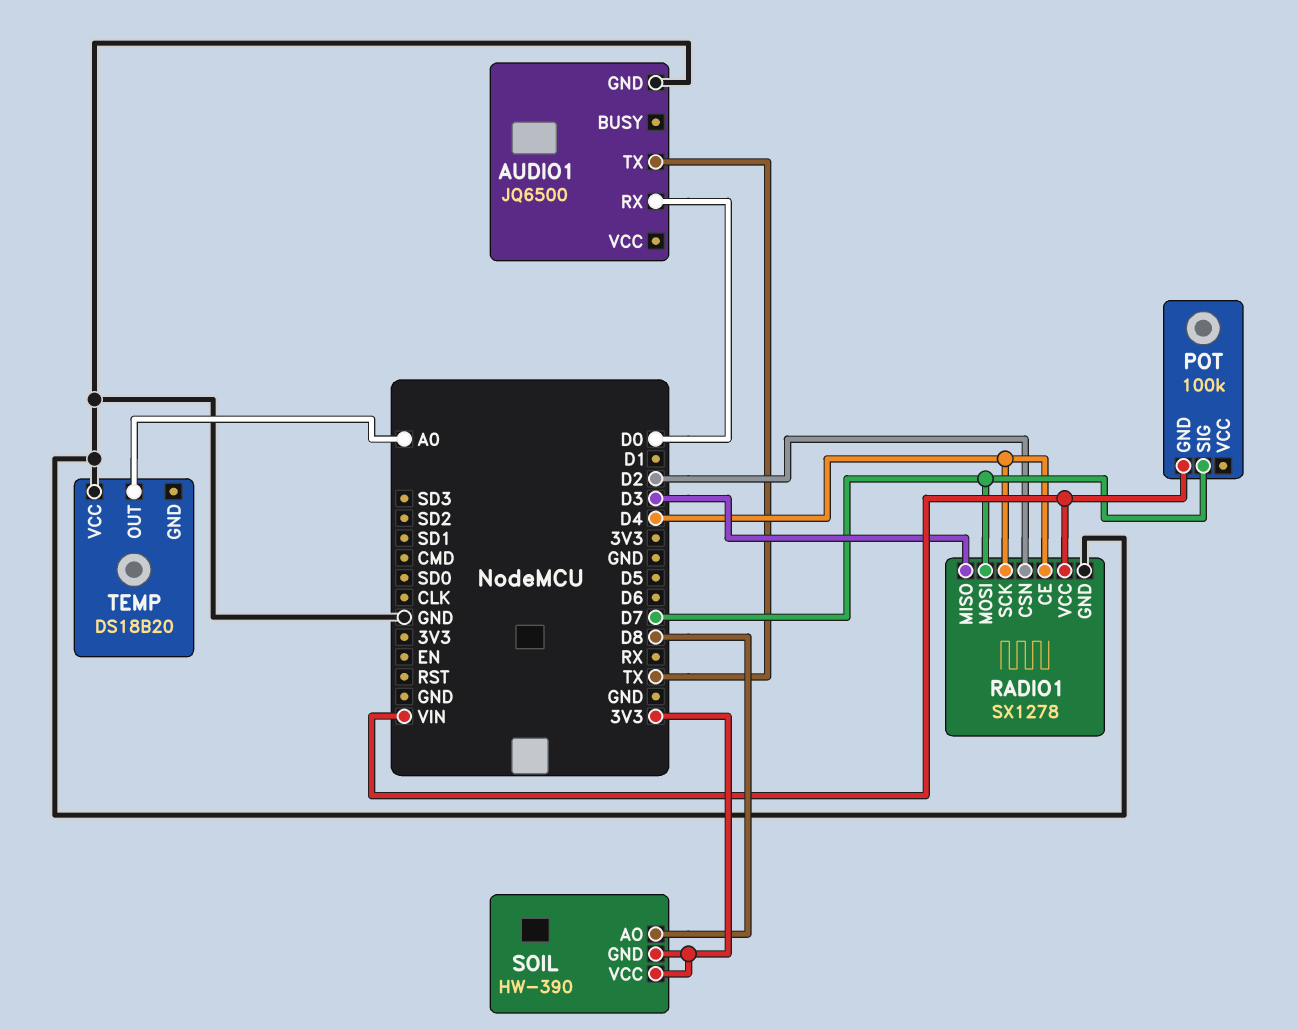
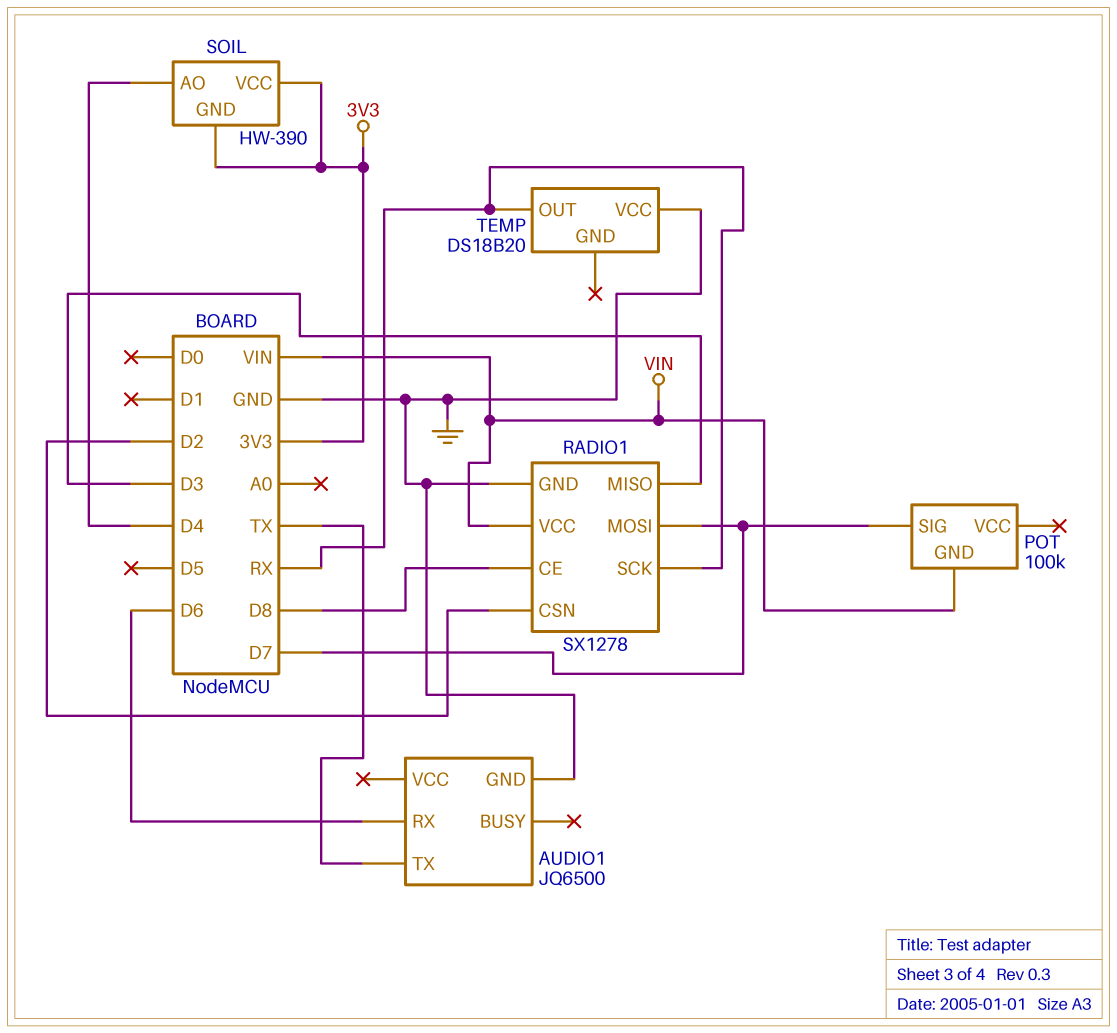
AUDIO1 pin RX: D0 -> D6
RADIO1 pin CE: D4 -> D8
RADIO1 pin SCK: D4 -> RX
SOIL pin AO: D8 -> D4
TEMP pin OUT: A0 -> RX

